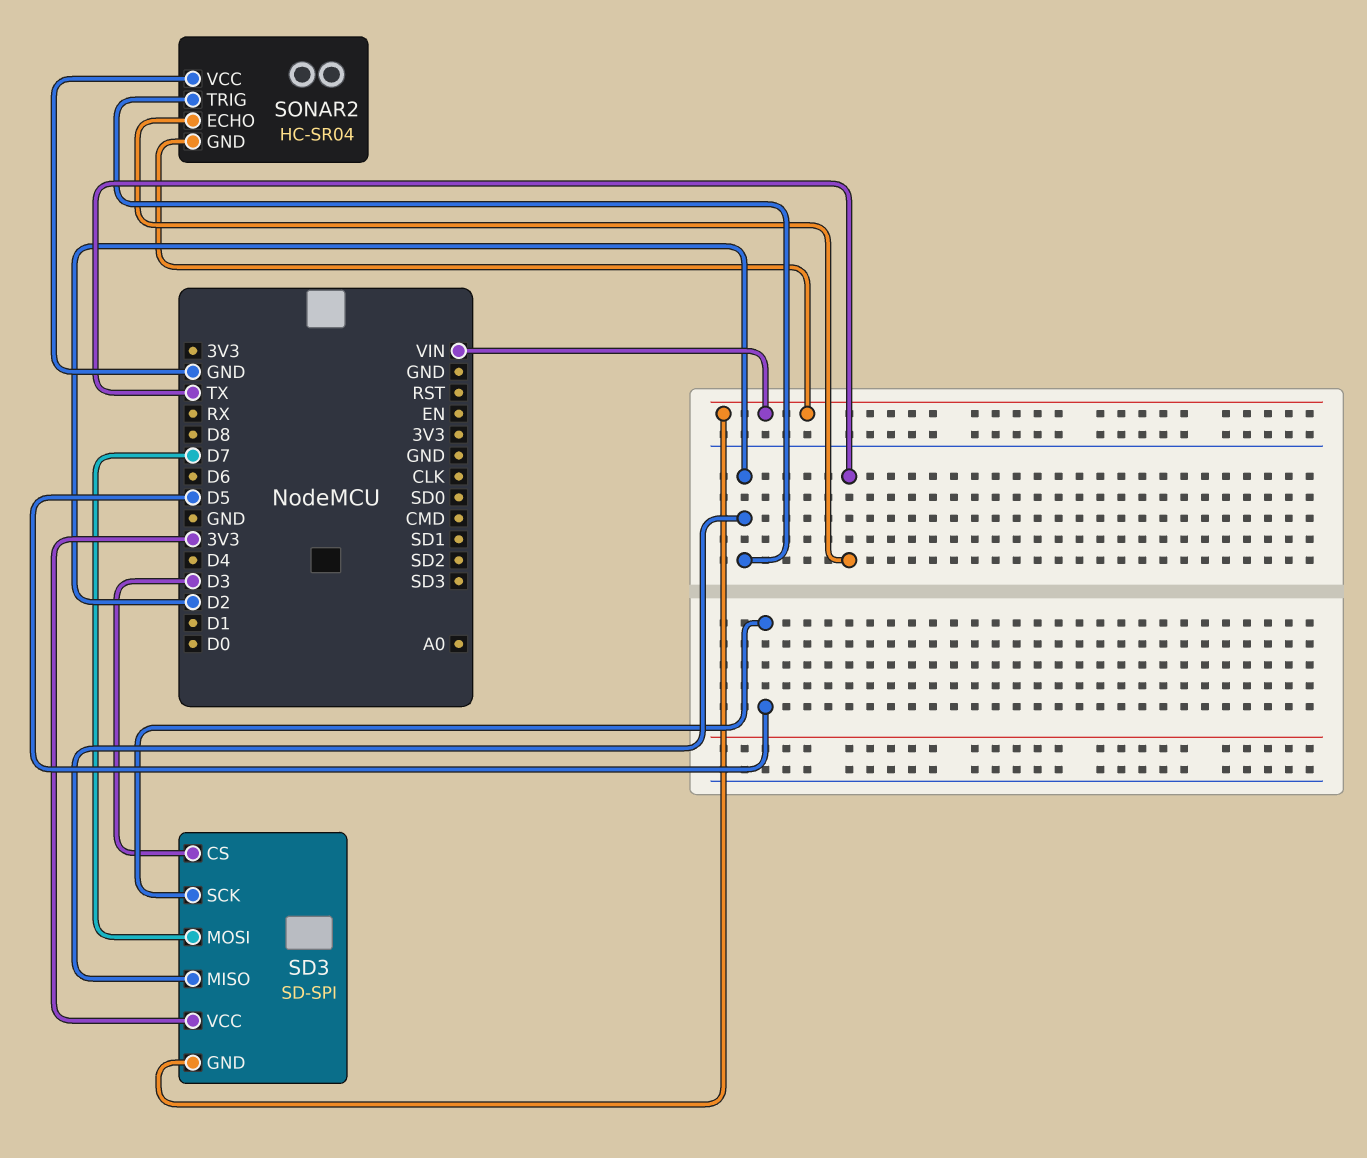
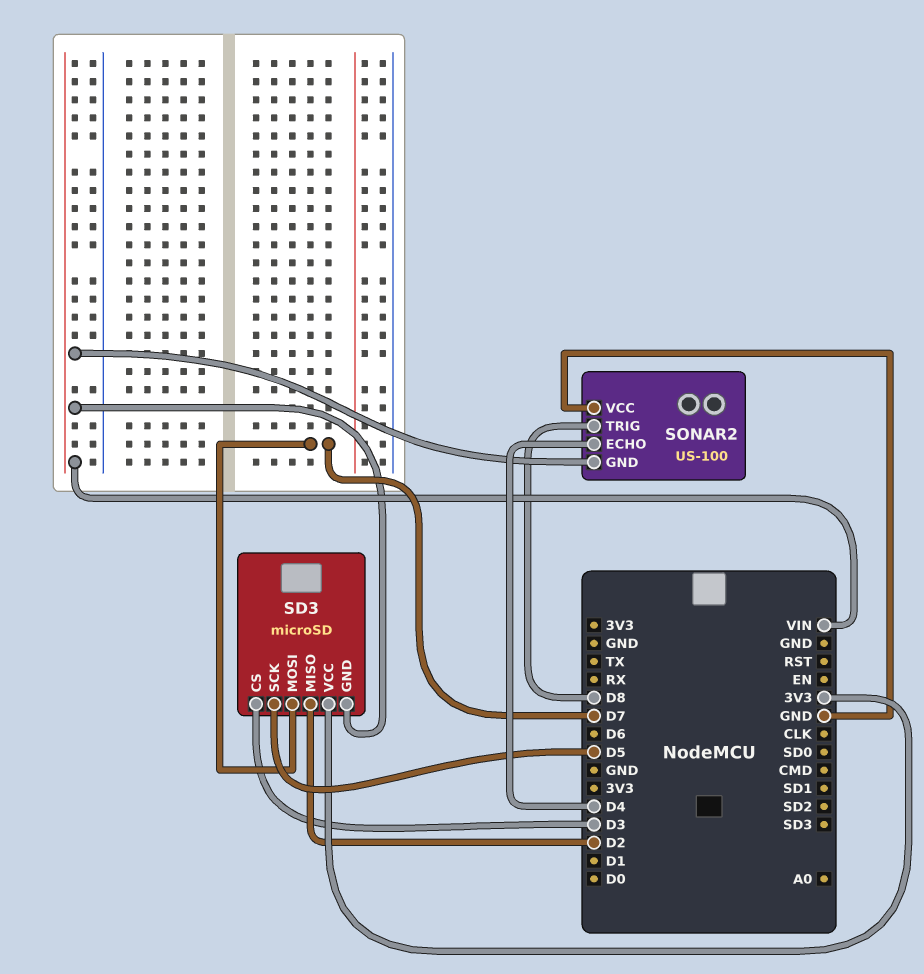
SD3: SD-SPI -> microSD
SONAR2: HC-SR04 -> US-100
SONAR2 pin ECHO: TX -> D4
SONAR2 pin TRIG: D2 -> D8

